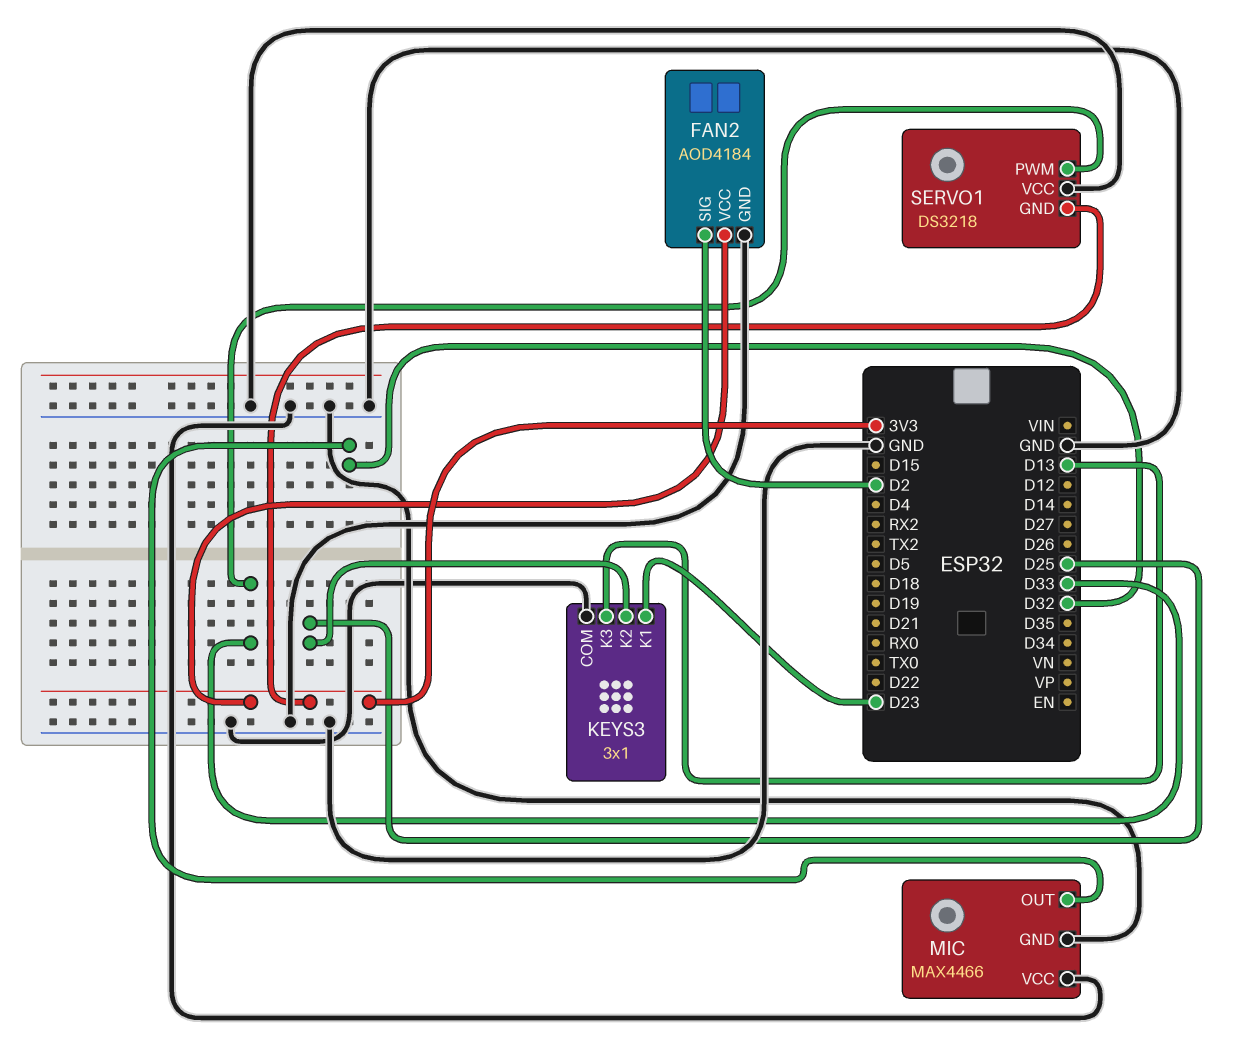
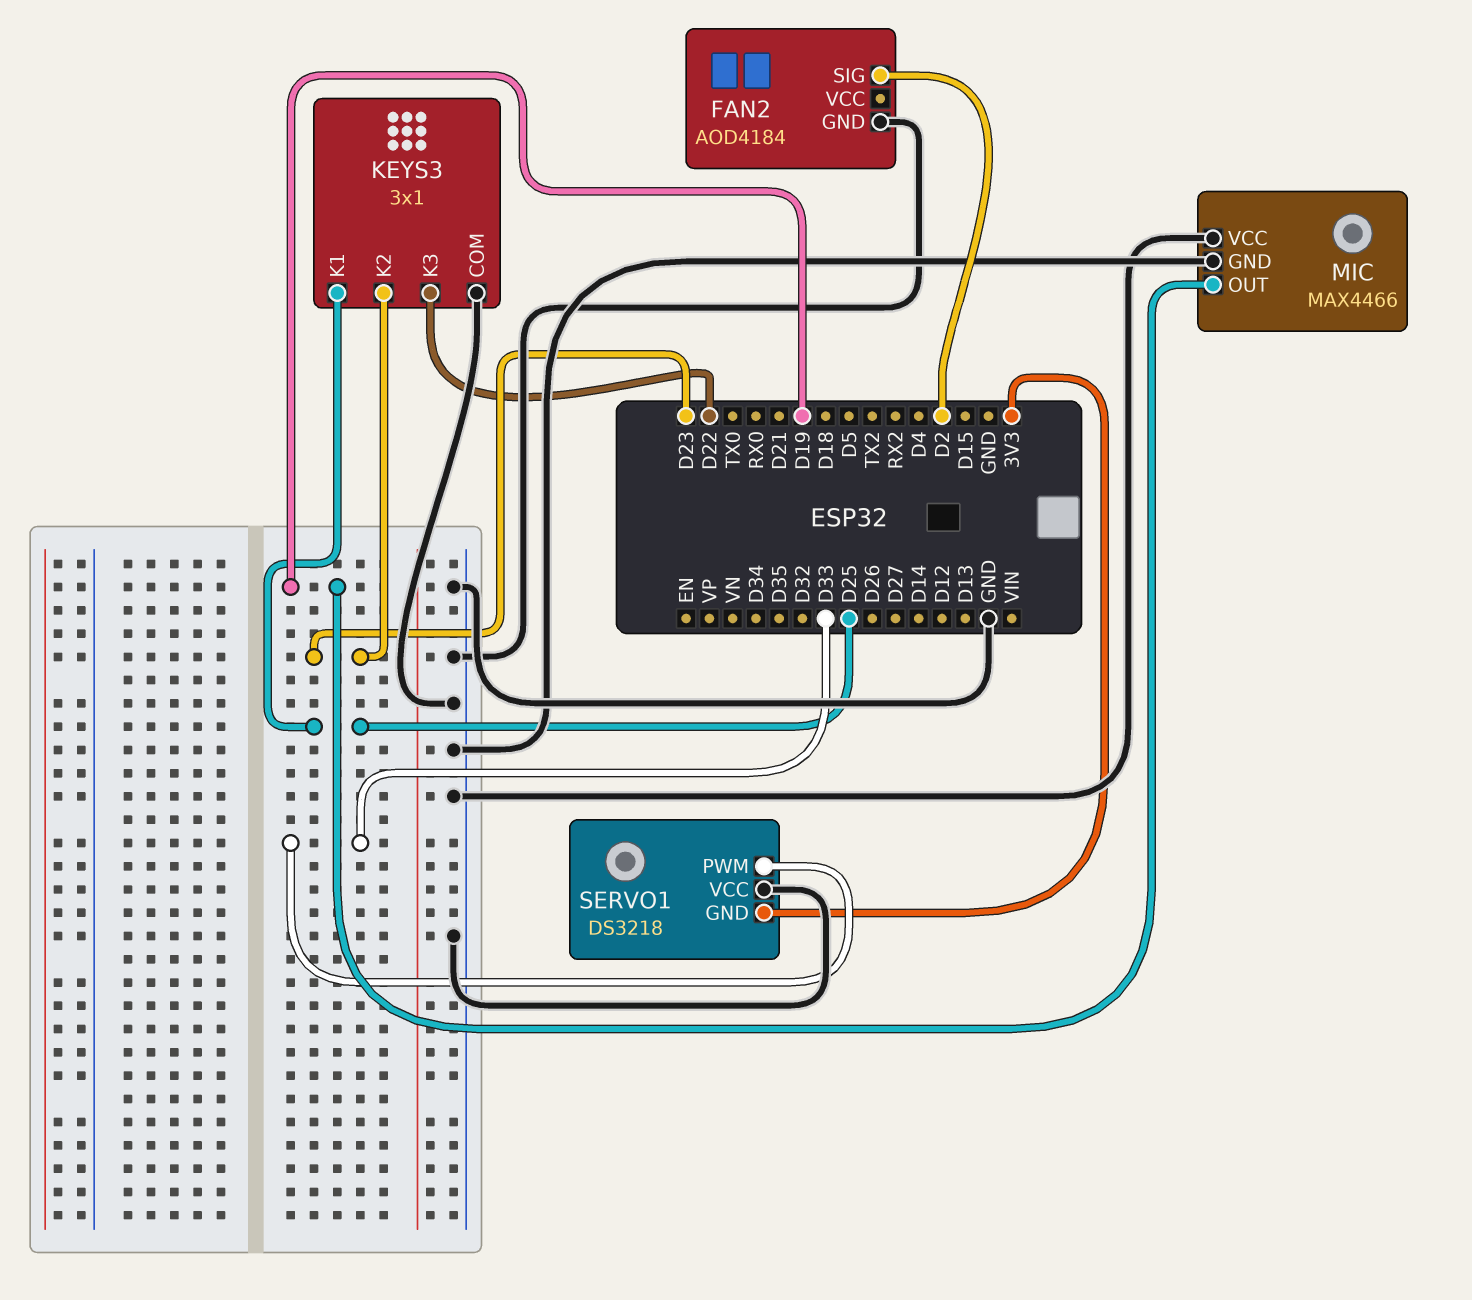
FAN2 pin VCC: 3V3 -> none
KEYS3 pin K1: D23 -> D25
KEYS3 pin K2: D25 -> D23
KEYS3 pin K3: D13 -> D22
MIC pin OUT: D32 -> D19

